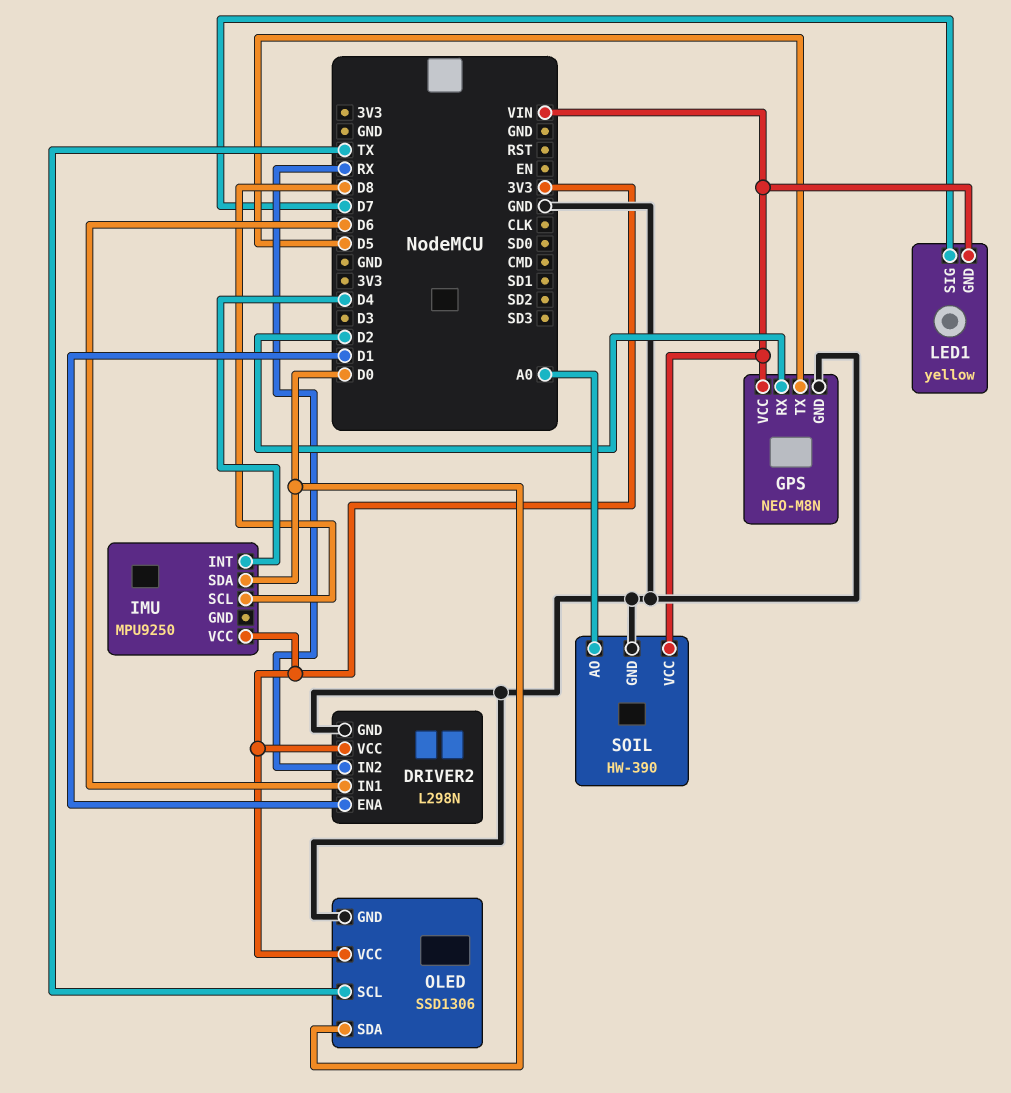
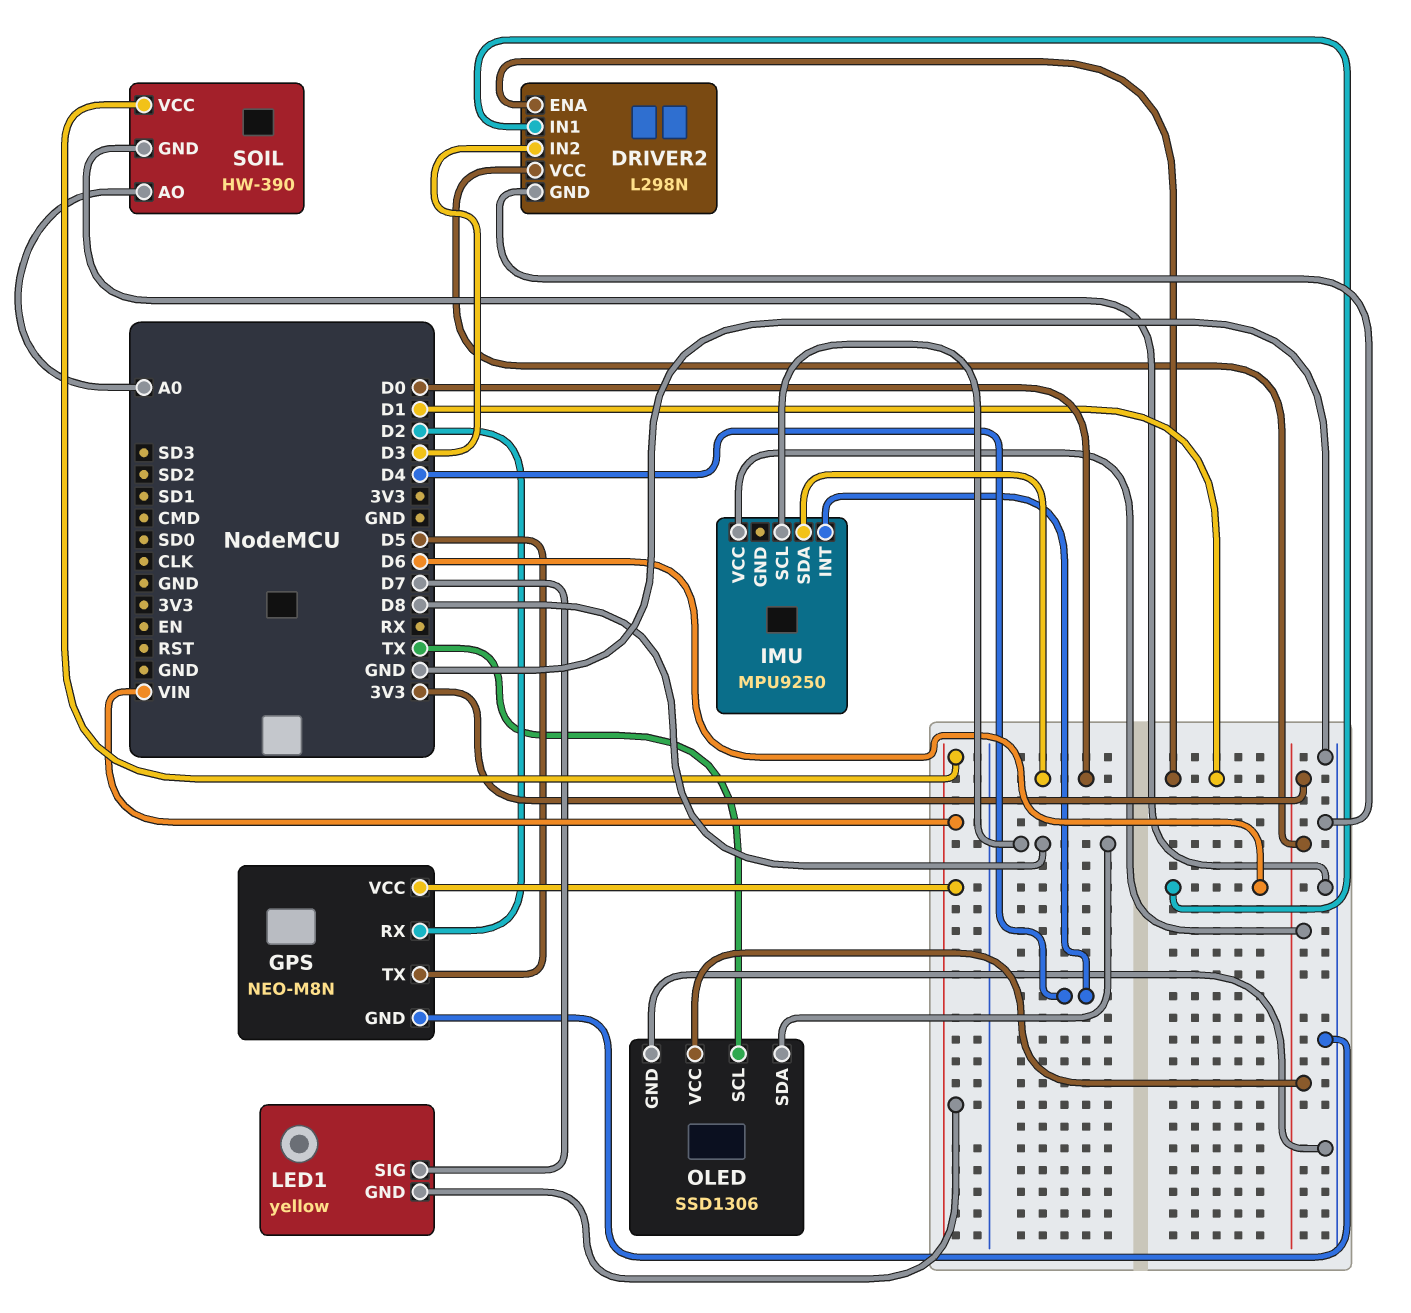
DRIVER2 pin IN2: RX -> D3
OLED pin SDA: D0 -> D8

